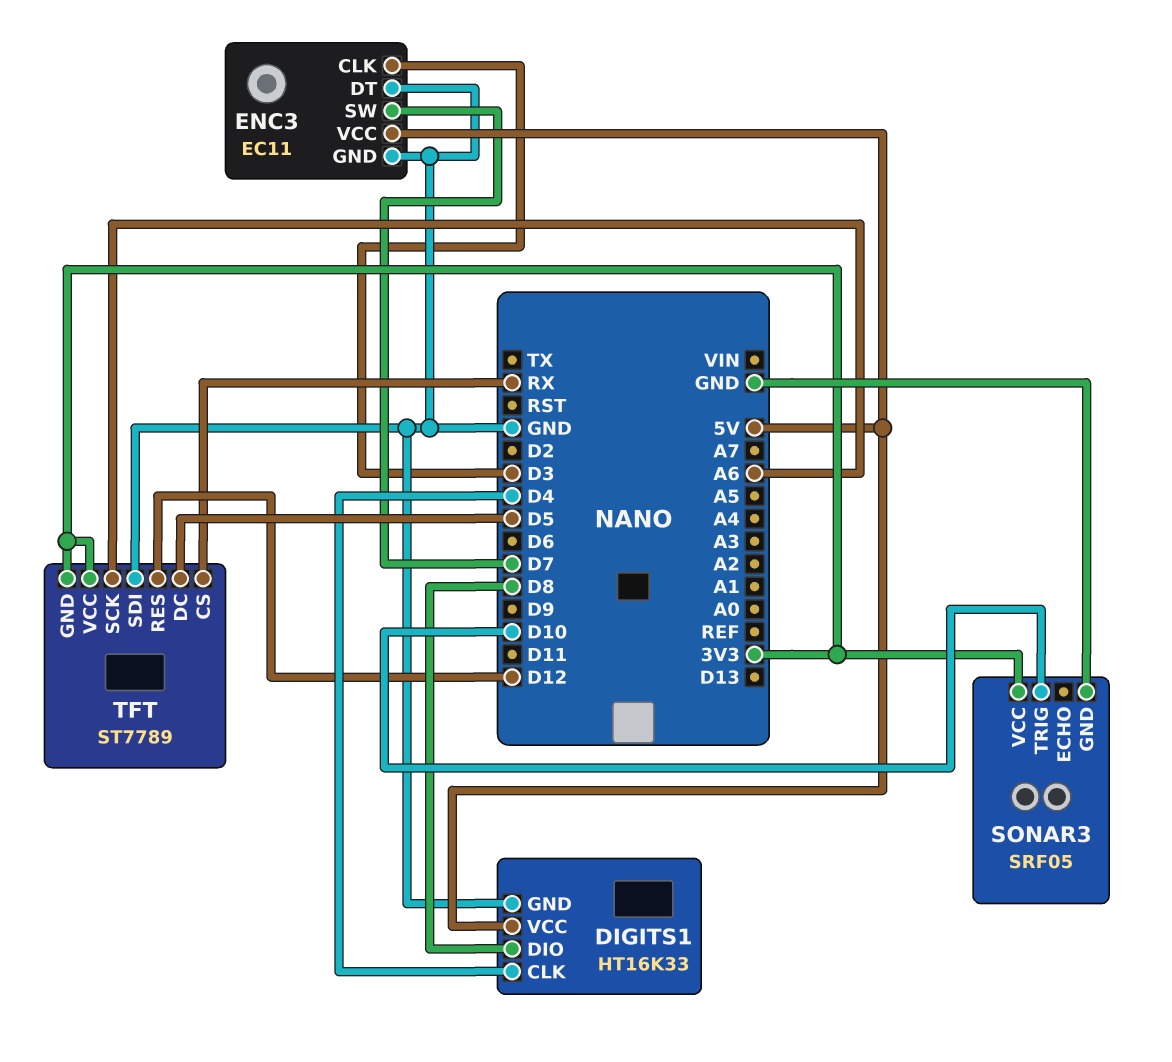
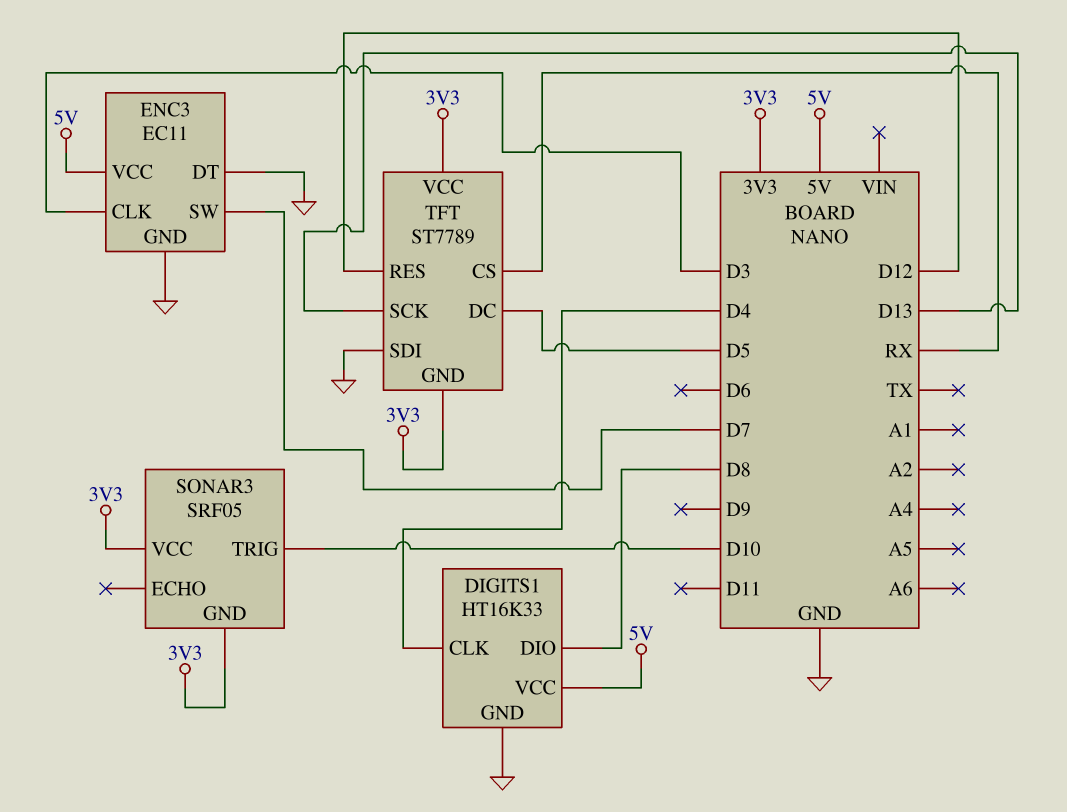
SONAR3 pin GND: GND -> 3V3
TFT pin SCK: A6 -> D13

